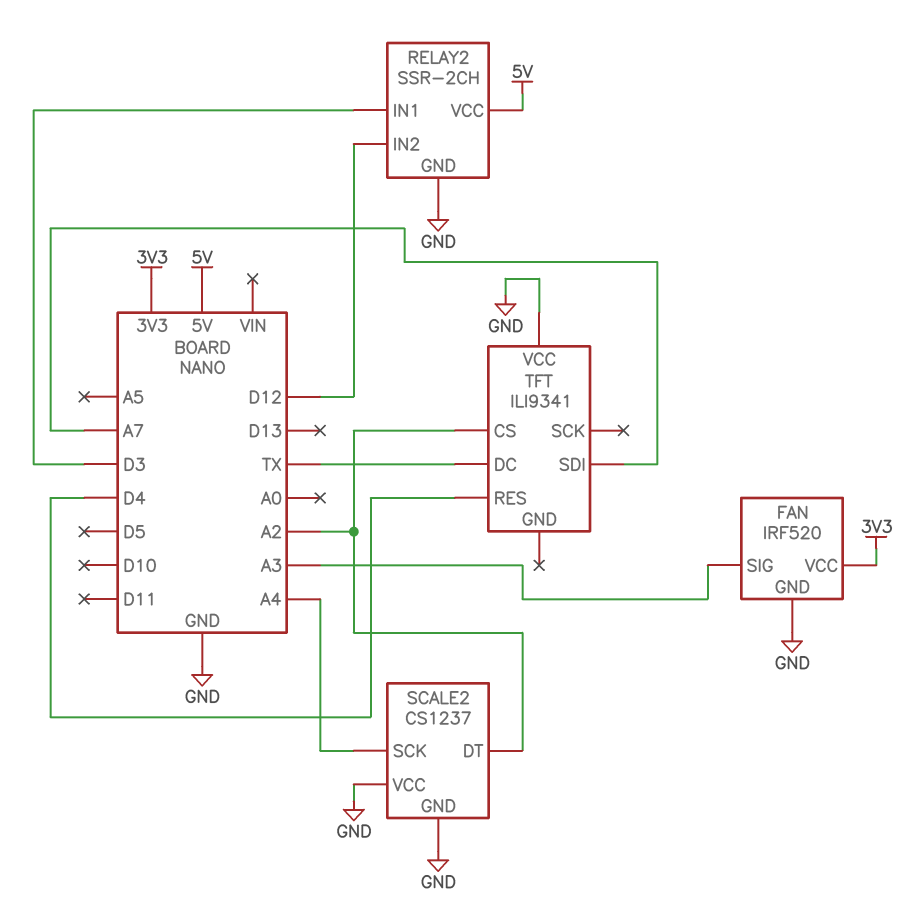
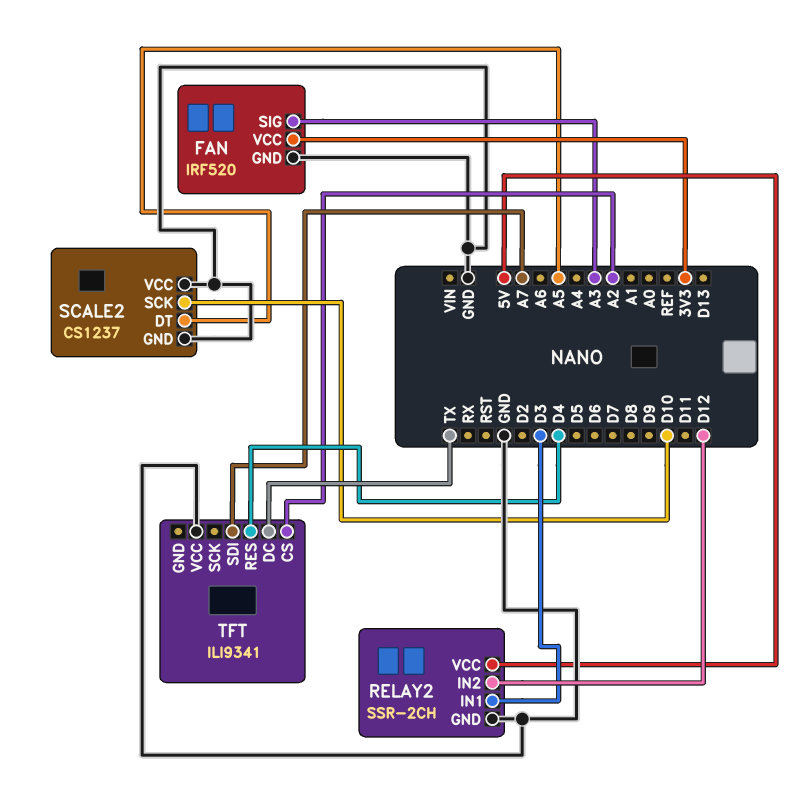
SCALE2 pin DT: A2 -> A5
SCALE2 pin SCK: A4 -> D10

